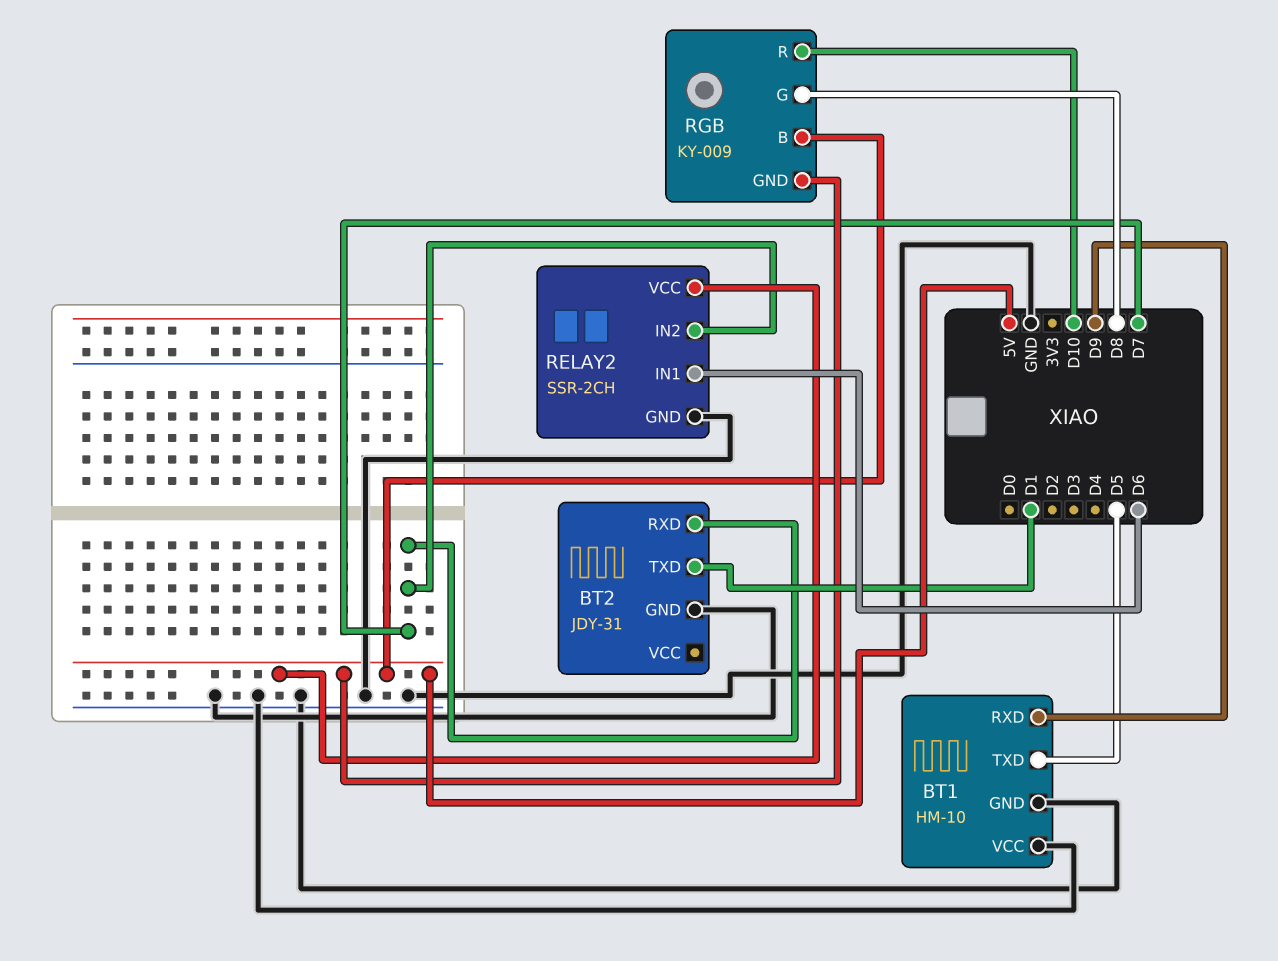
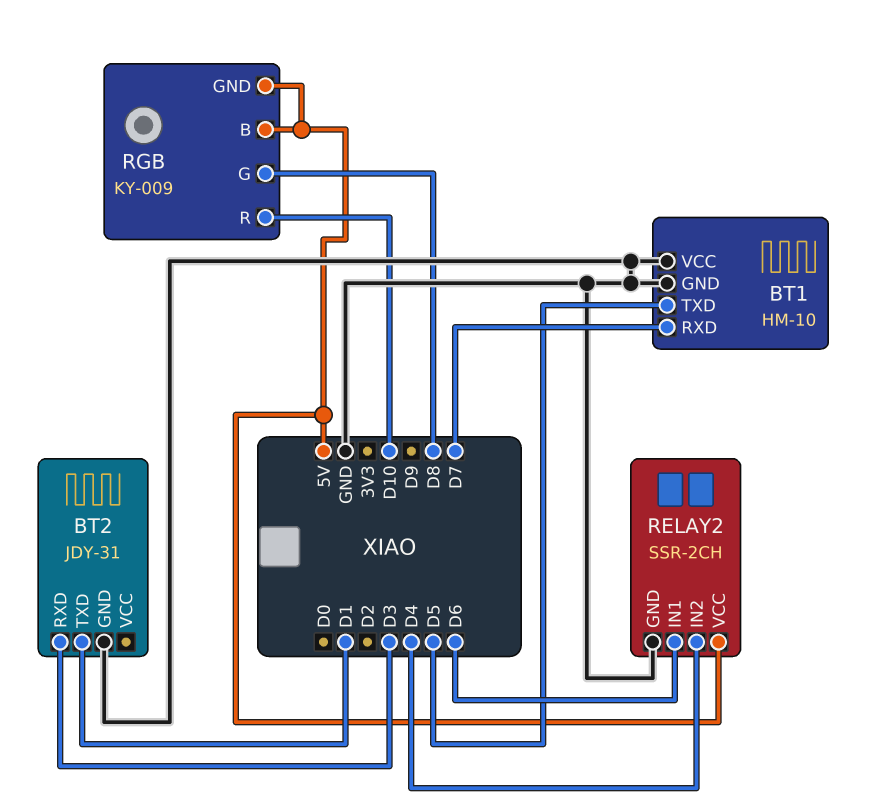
BT1 pin RXD: D9 -> D7
BT2 pin RXD: D7 -> D3
RELAY2 pin IN2: D7 -> D4

